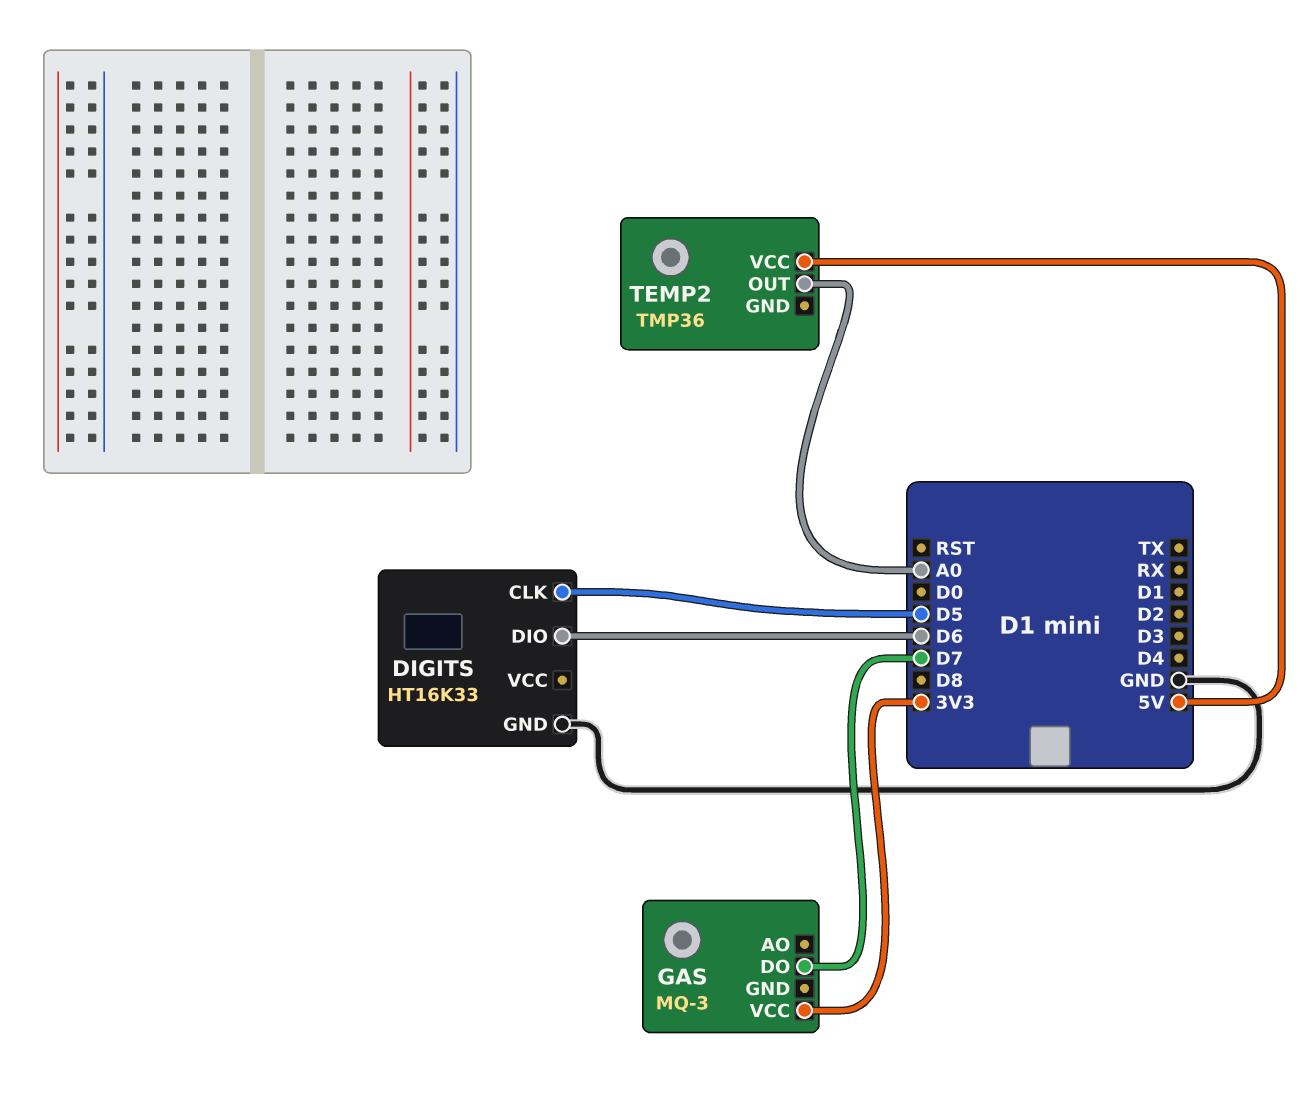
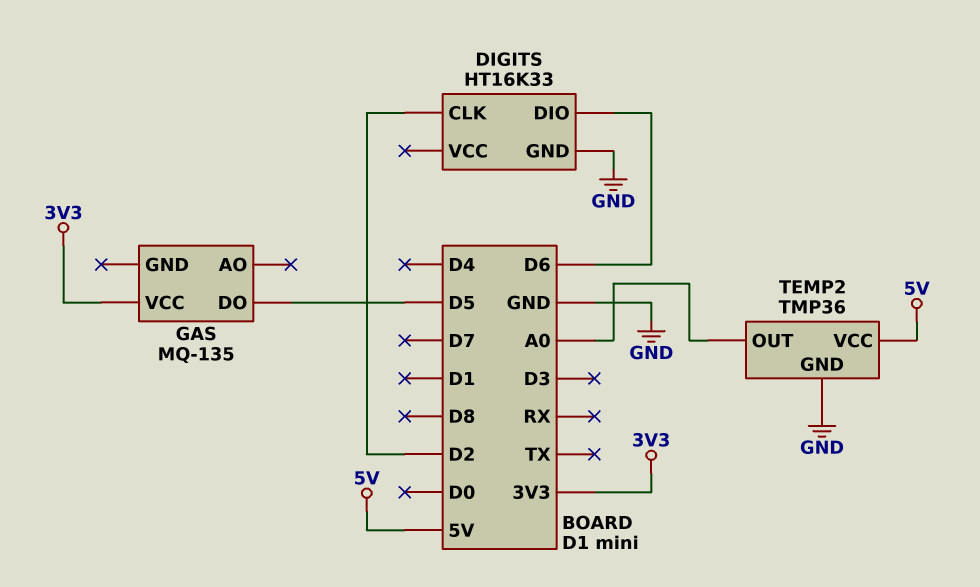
DIGITS pin CLK: D5 -> D2
GAS: MQ-3 -> MQ-135
GAS pin DO: D7 -> D5
TEMP2 pin GND: none -> GND

